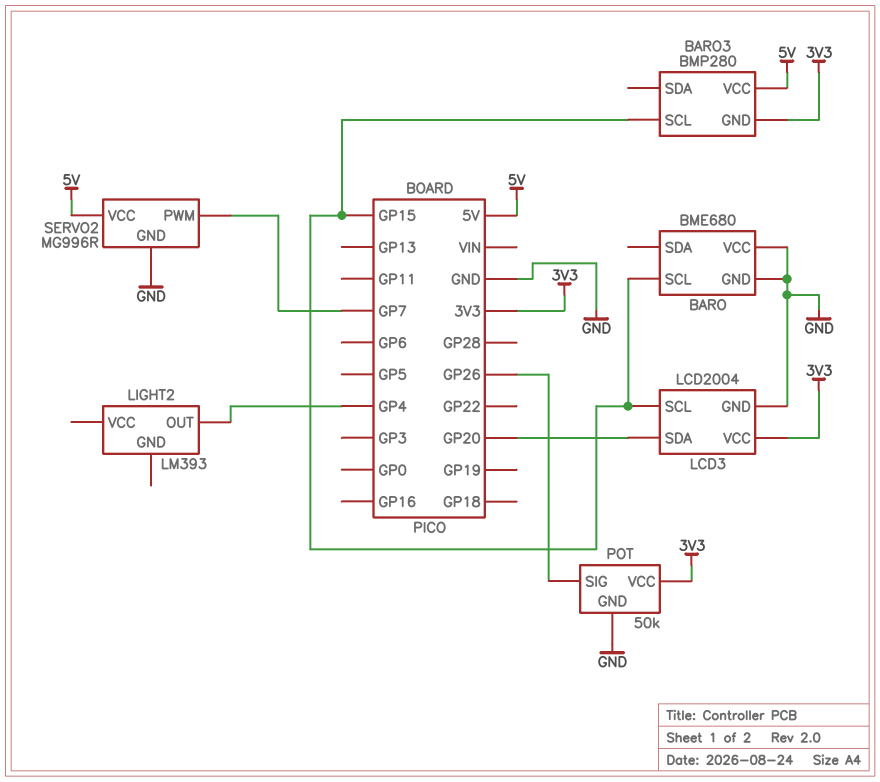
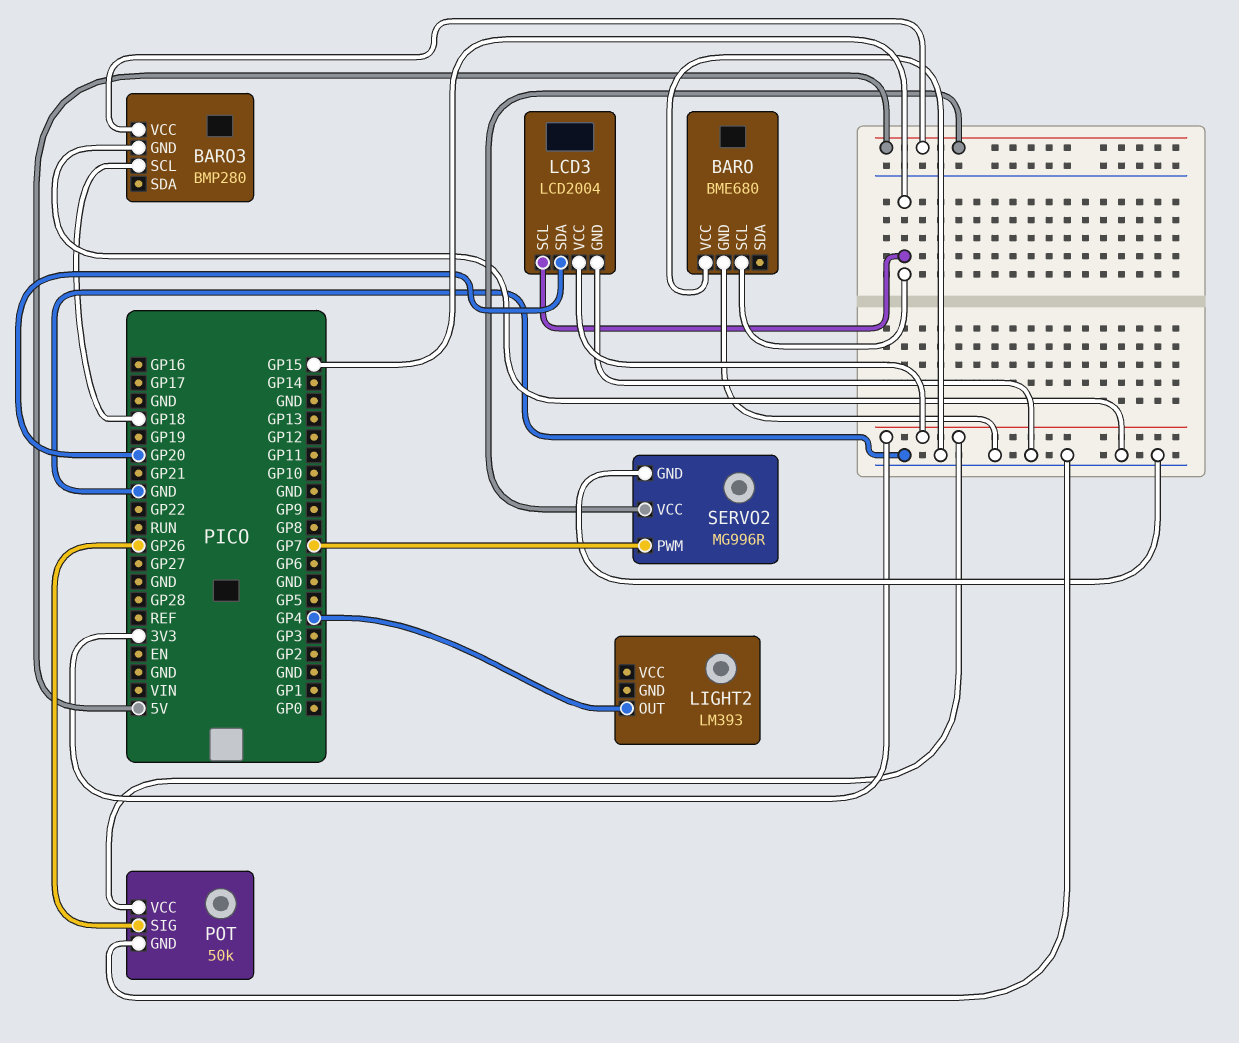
BARO3 pin GND: 3V3 -> GND
BARO3 pin SCL: GP15 -> GP18

